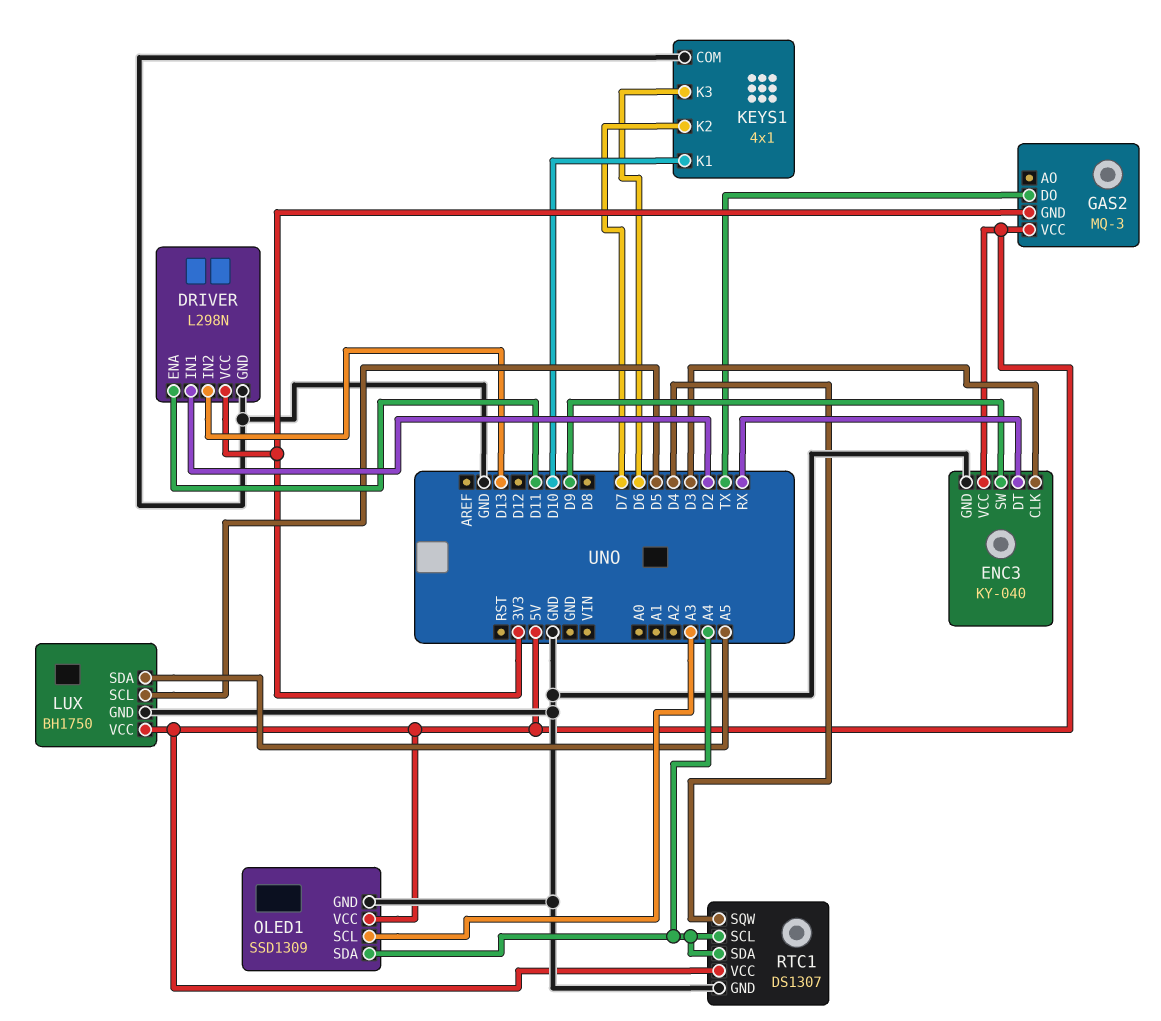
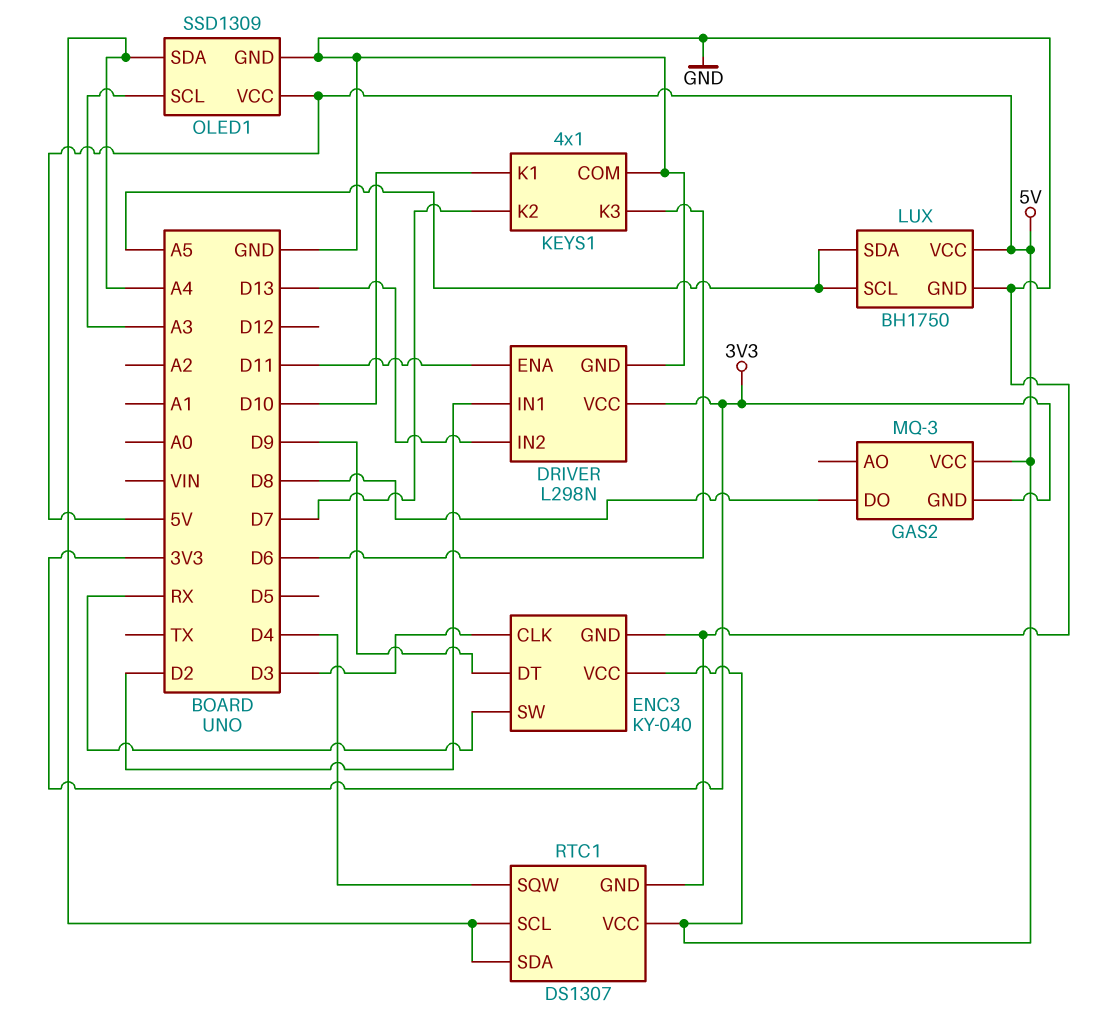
ENC3 pin DT: RX -> D9
ENC3 pin SW: D9 -> RX
GAS2 pin DO: TX -> D8
LUX pin SCL: D5 -> A5

